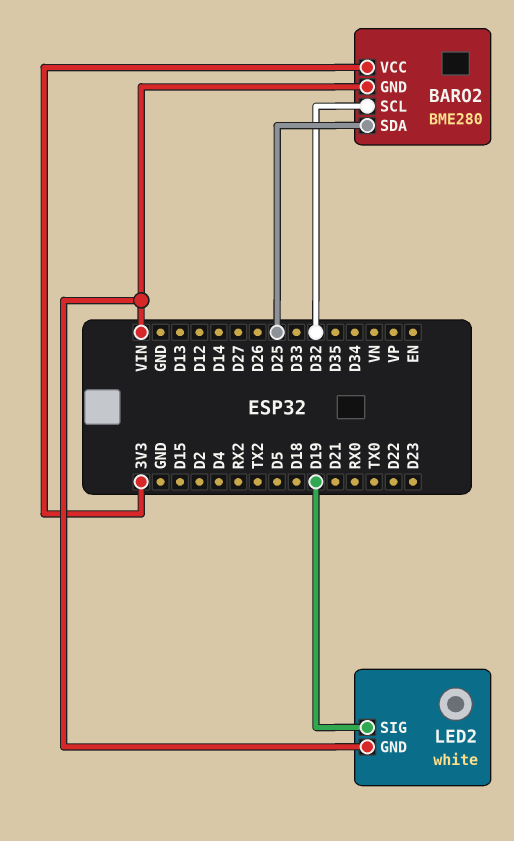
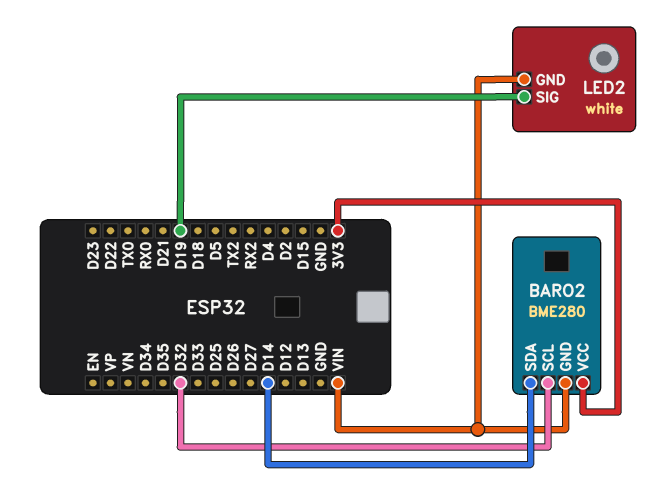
BARO2 pin SDA: D25 -> D14

